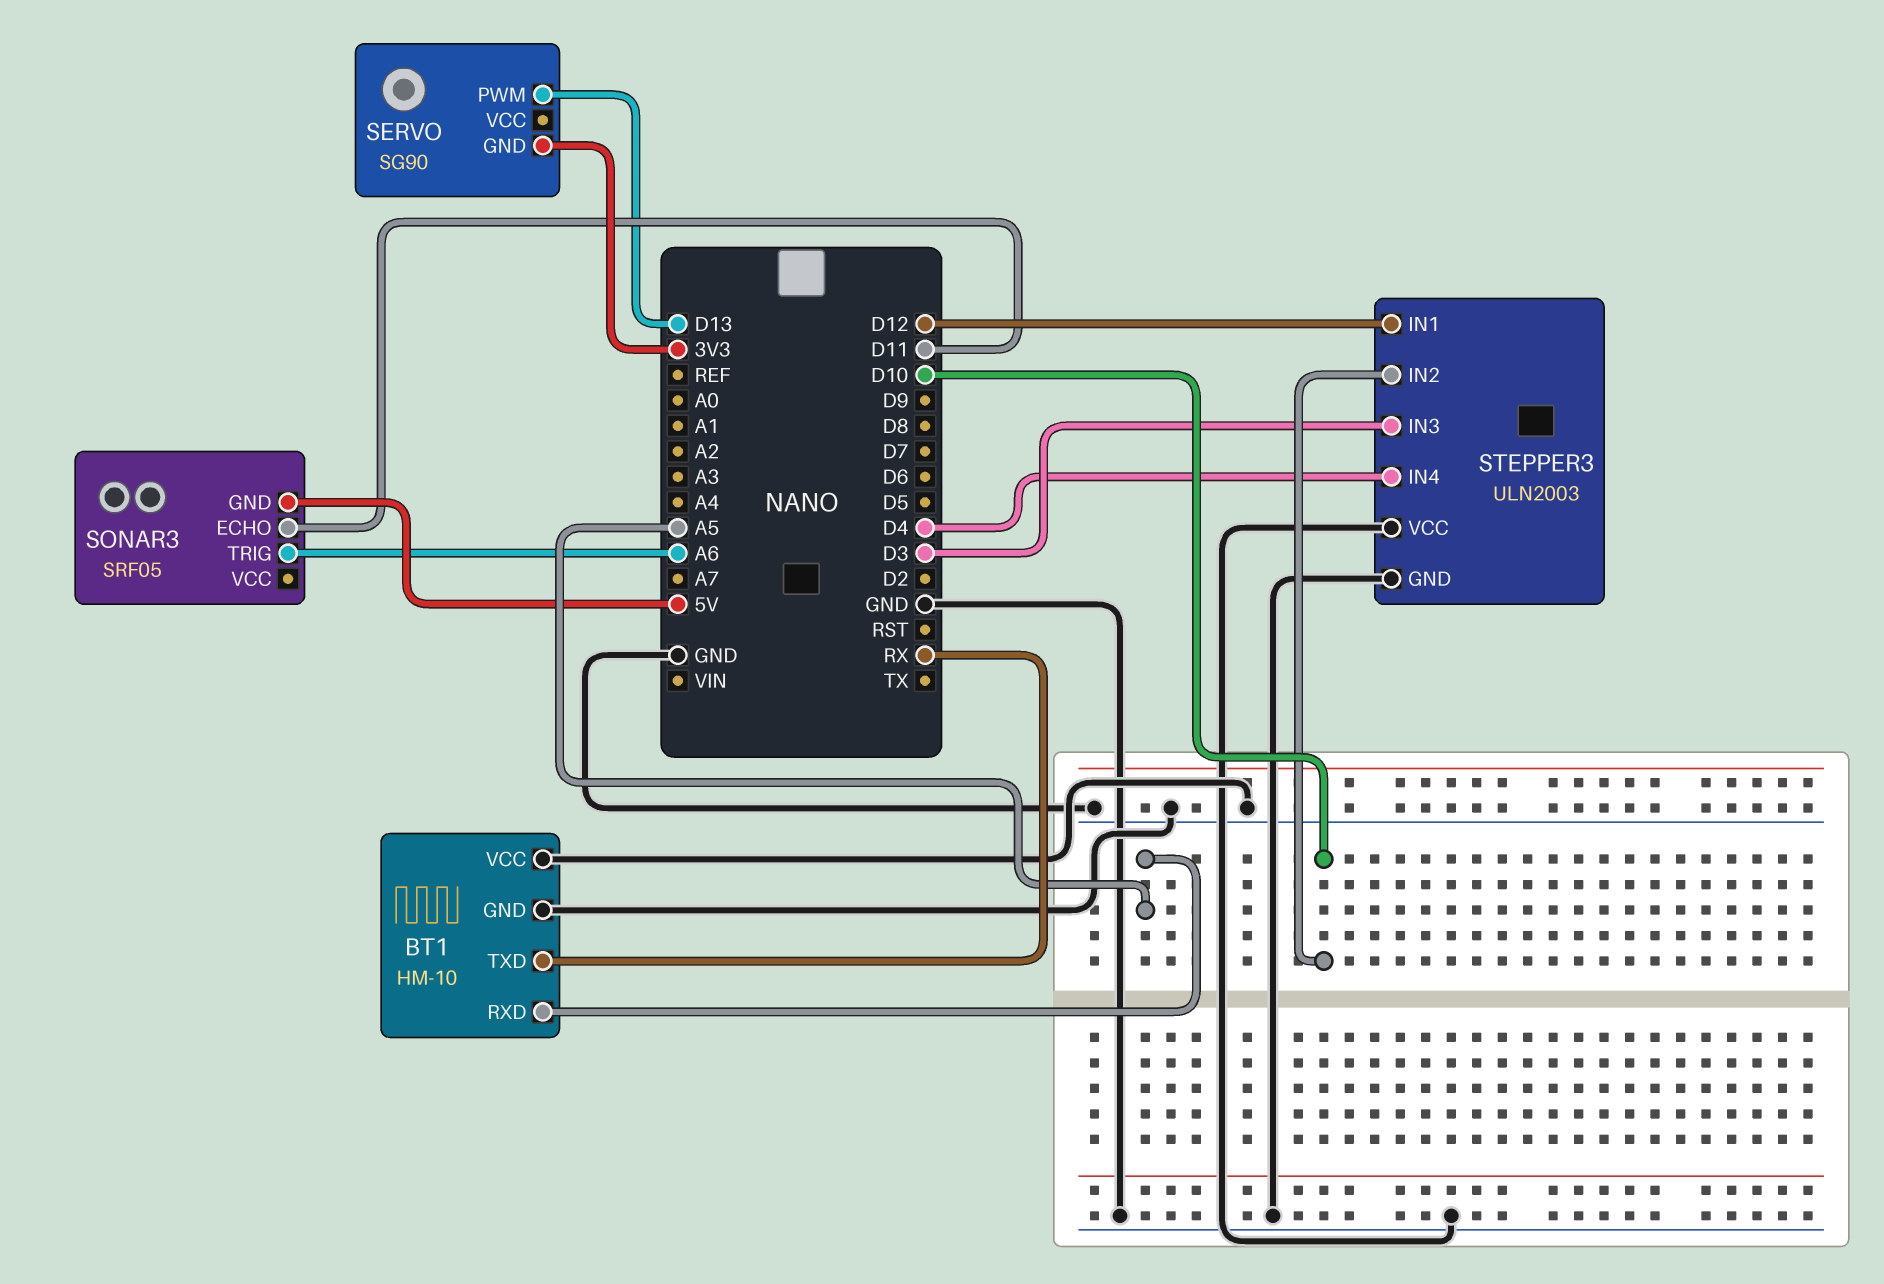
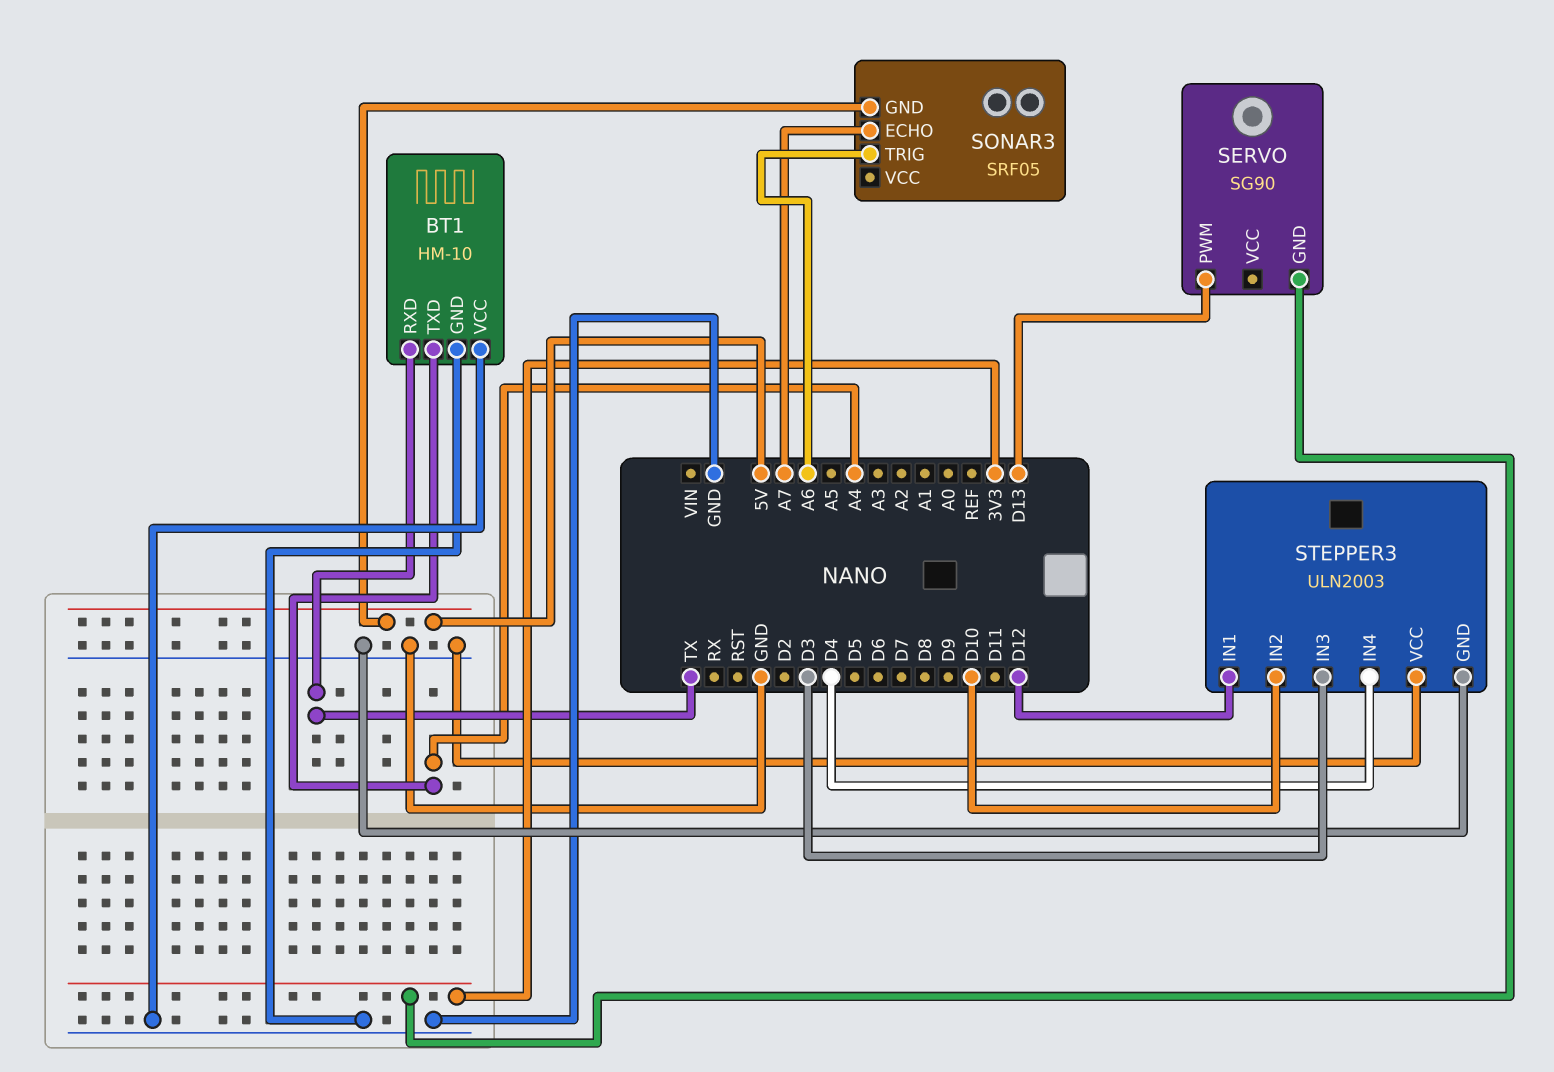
BT1 pin RXD: A5 -> TX
BT1 pin TXD: RX -> A4
SONAR3 pin ECHO: D11 -> A7

